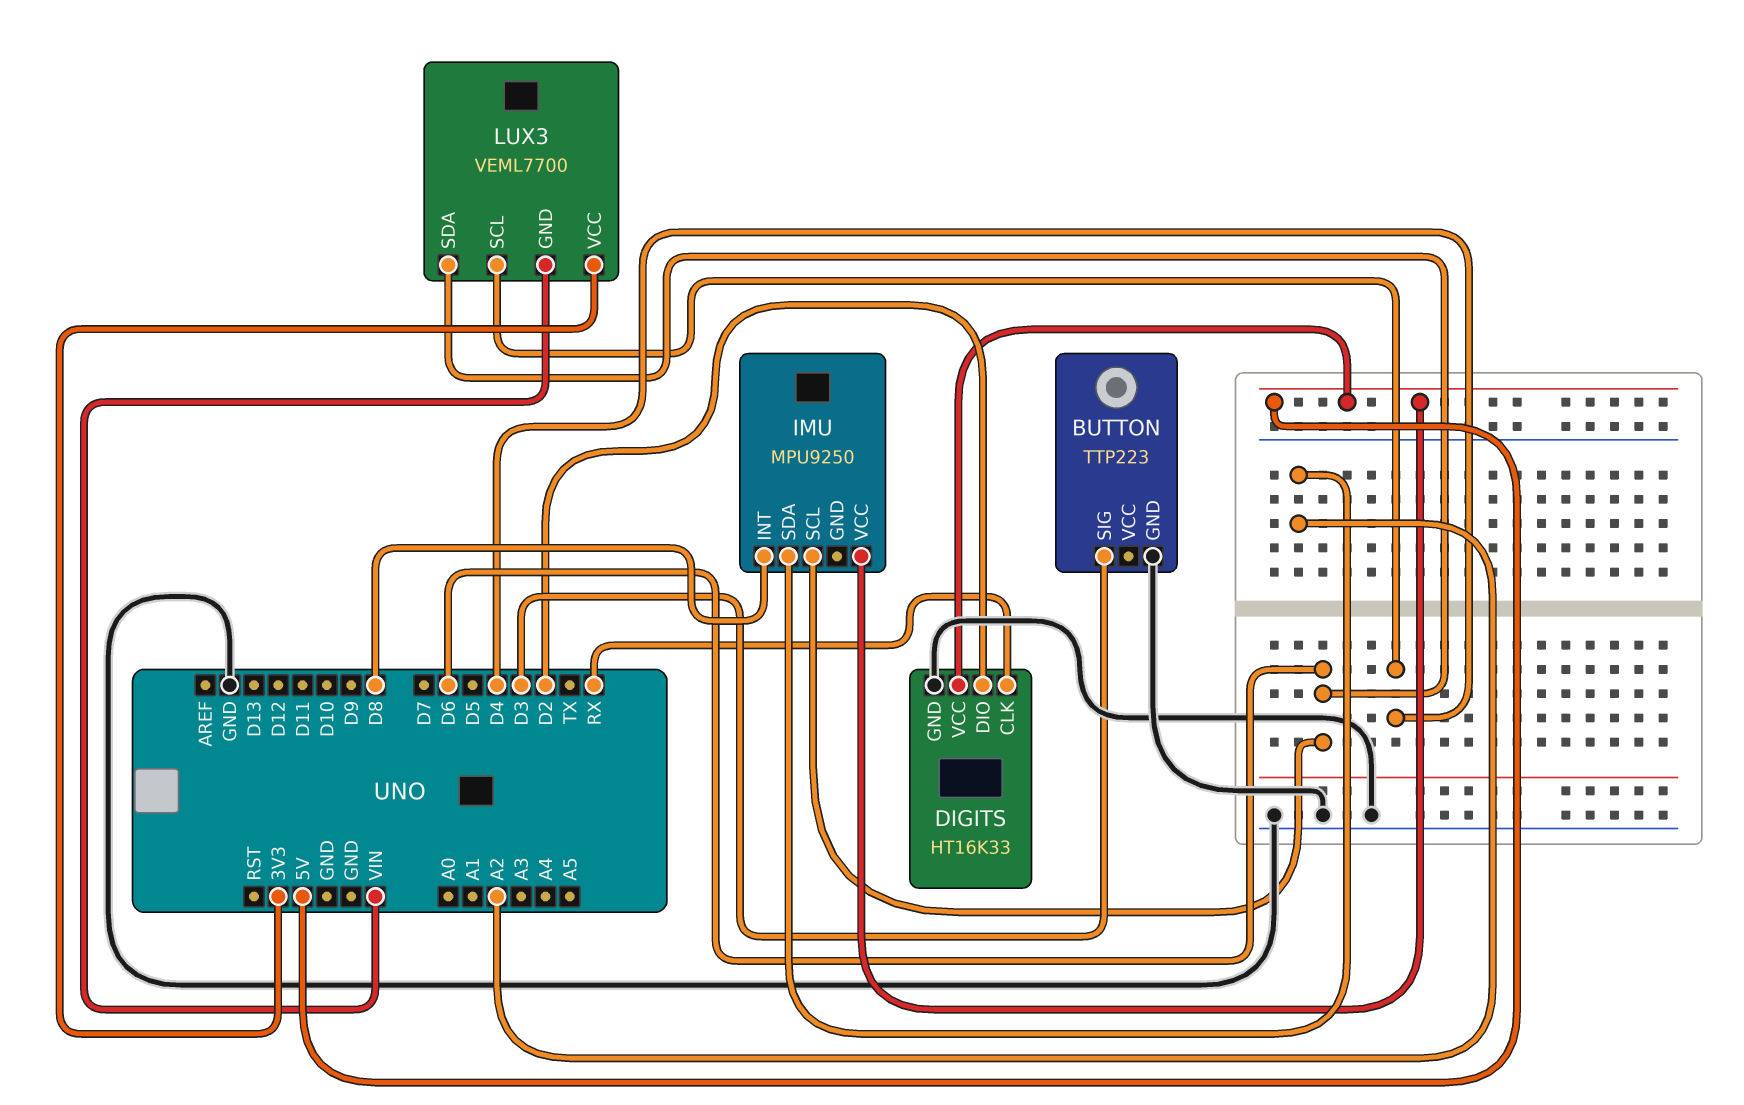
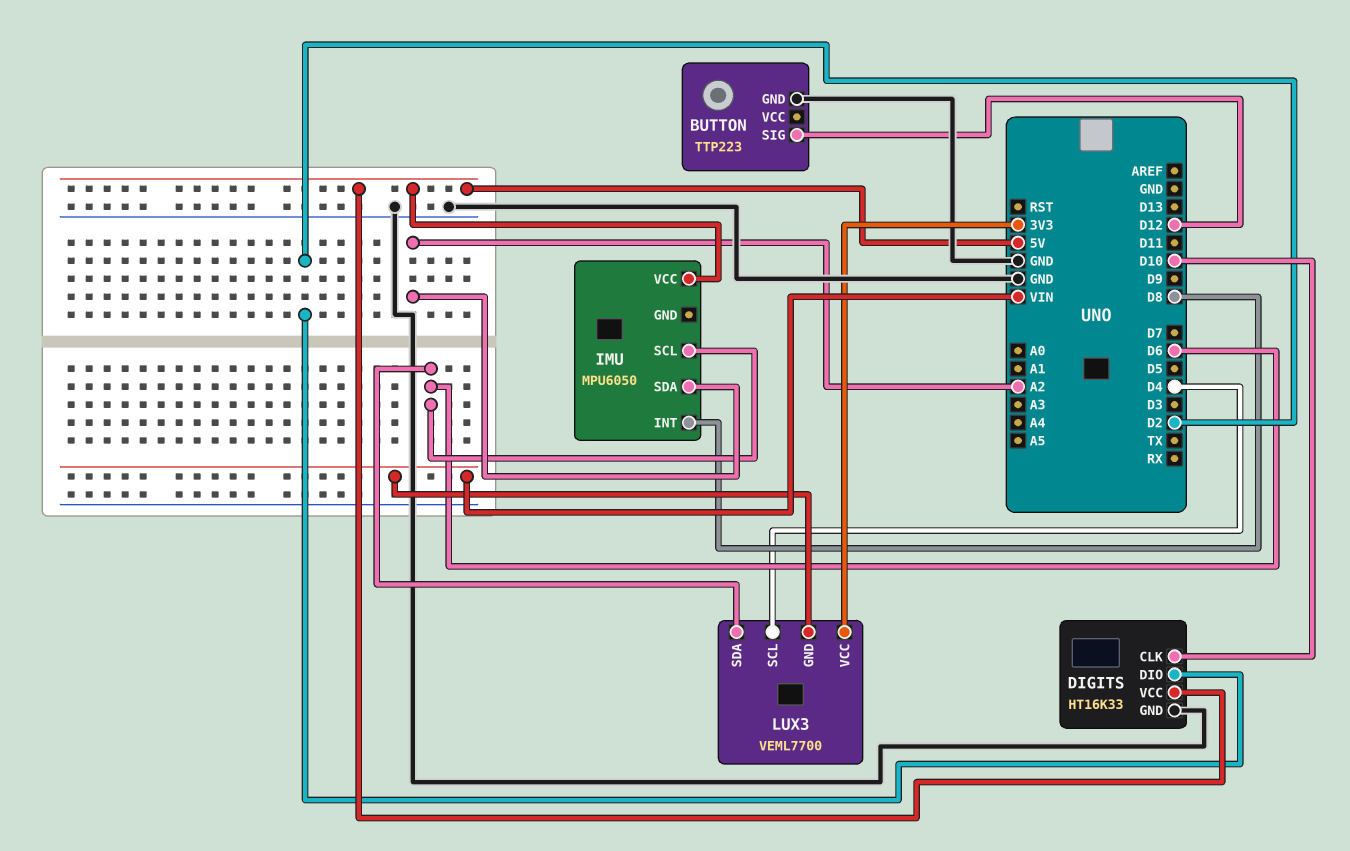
BUTTON pin SIG: D3 -> D12
DIGITS pin CLK: RX -> D10
IMU: MPU9250 -> MPU6050

